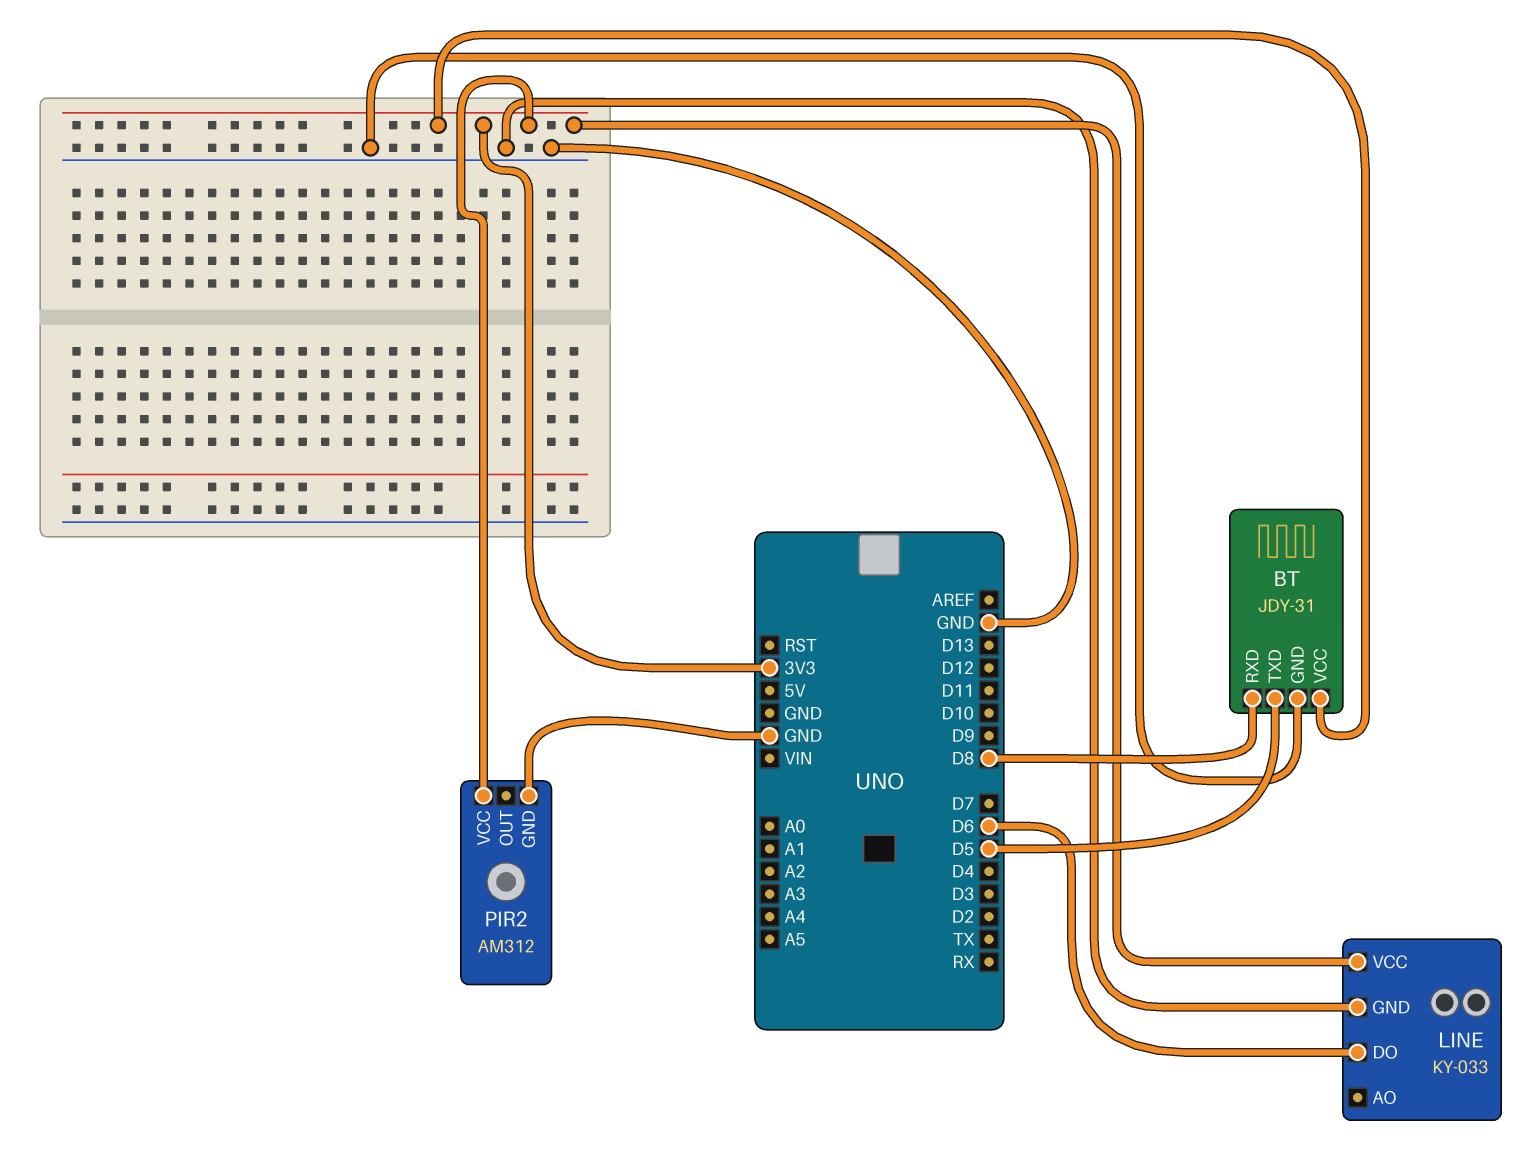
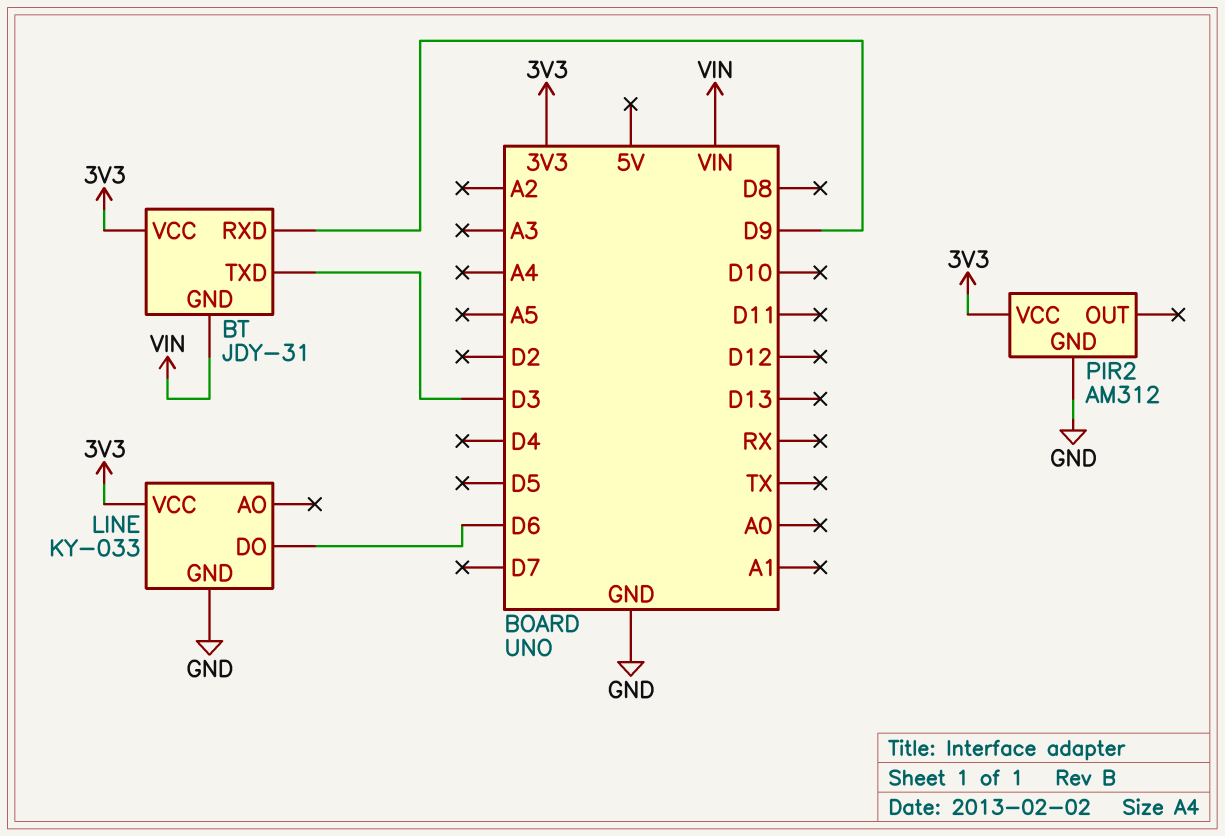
BT pin GND: GND -> VIN
BT pin RXD: D8 -> D9
BT pin TXD: D5 -> D3

